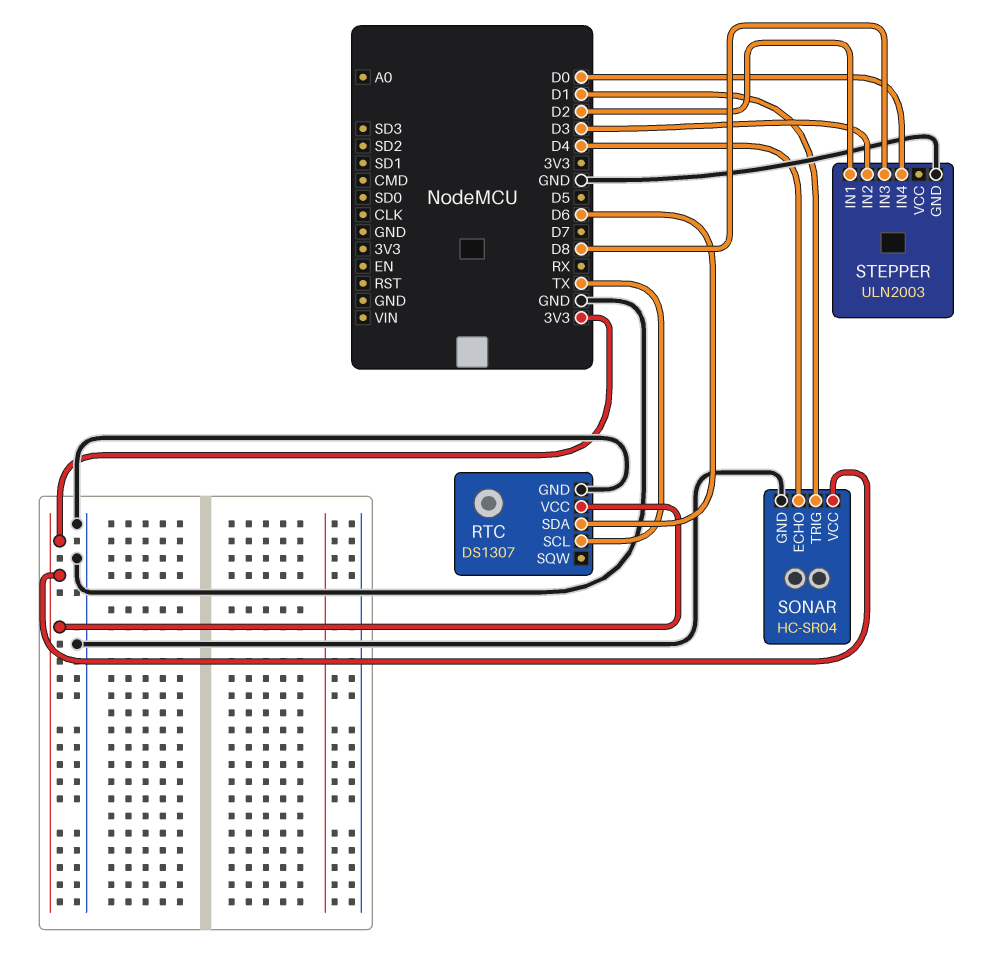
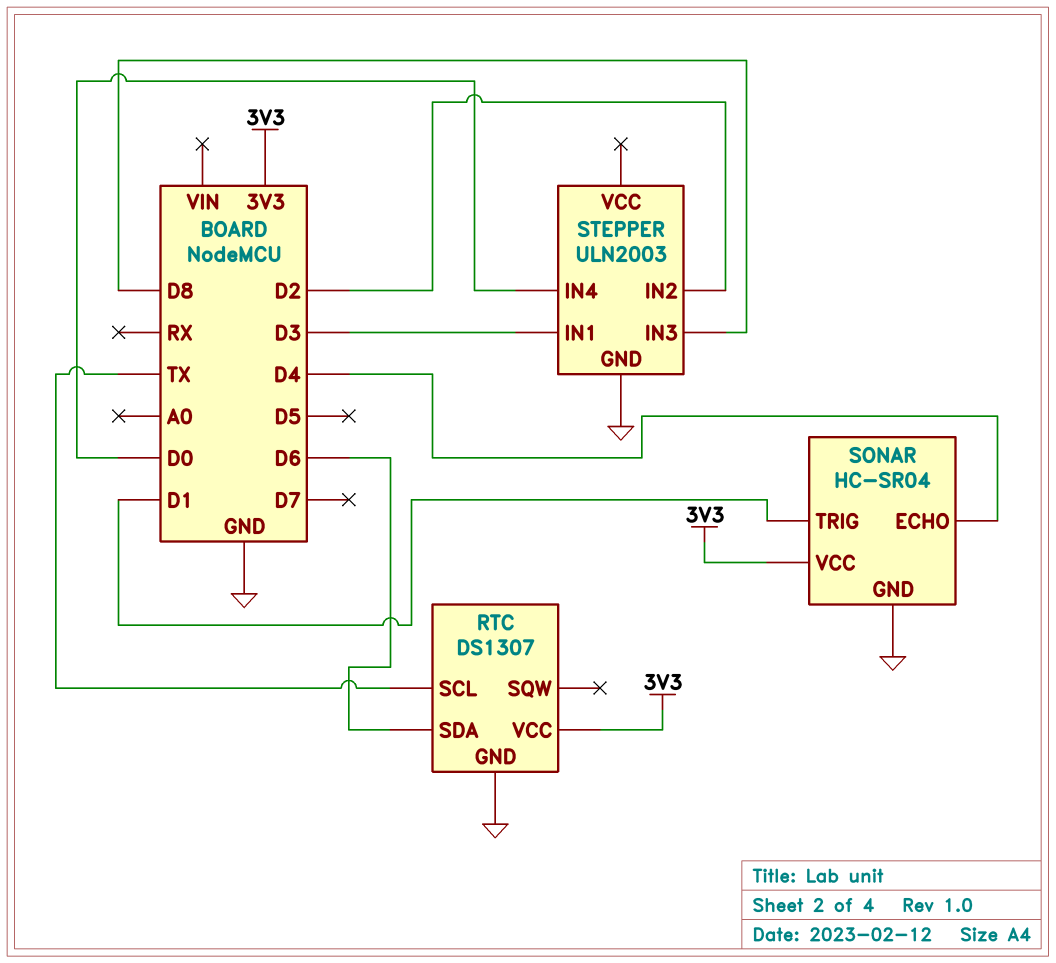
STEPPER pin IN1: D2 -> D3
STEPPER pin IN2: D3 -> D2

